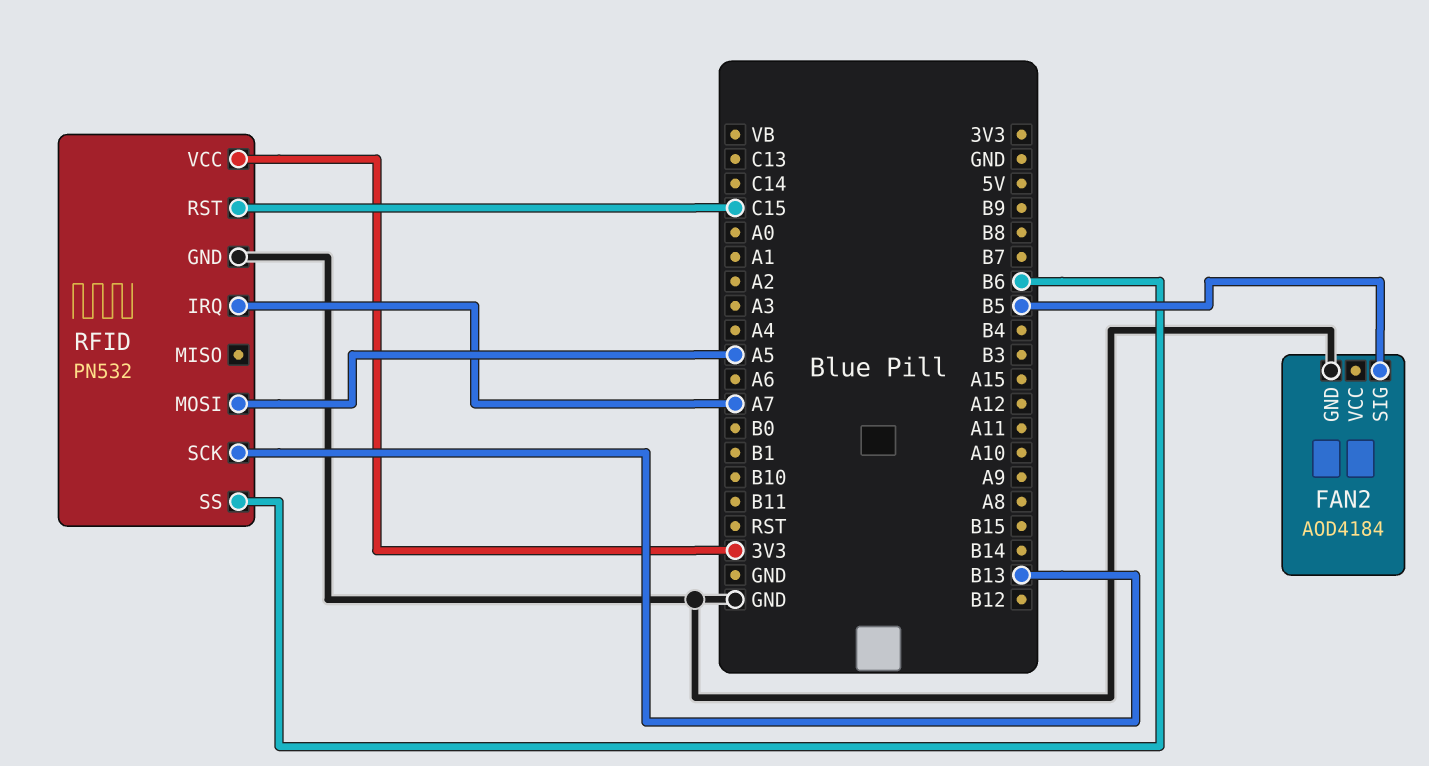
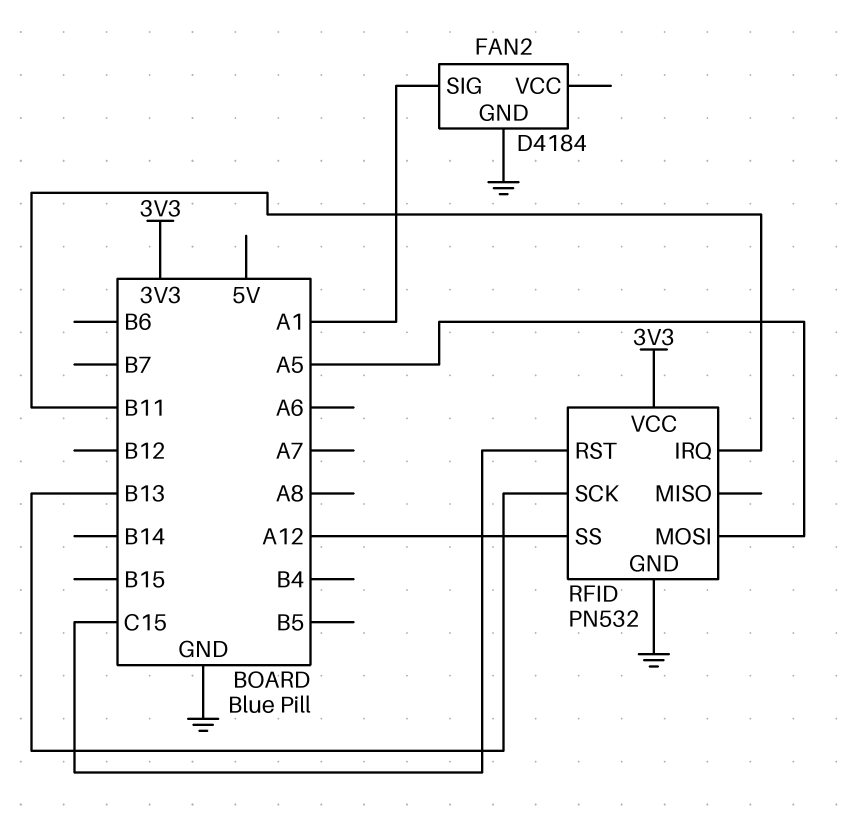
FAN2: AOD4184 -> D4184
FAN2 pin SIG: B5 -> A1
RFID pin IRQ: A7 -> B11
RFID pin SS: B6 -> A12

